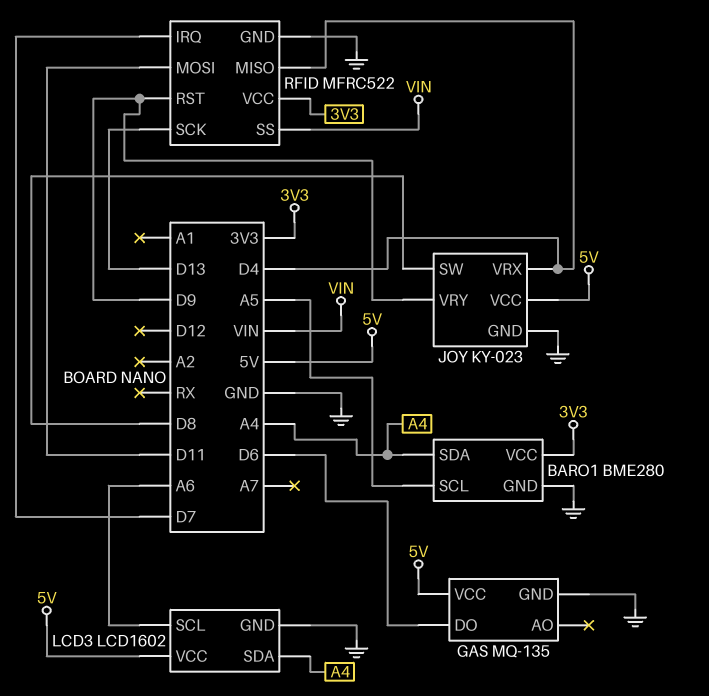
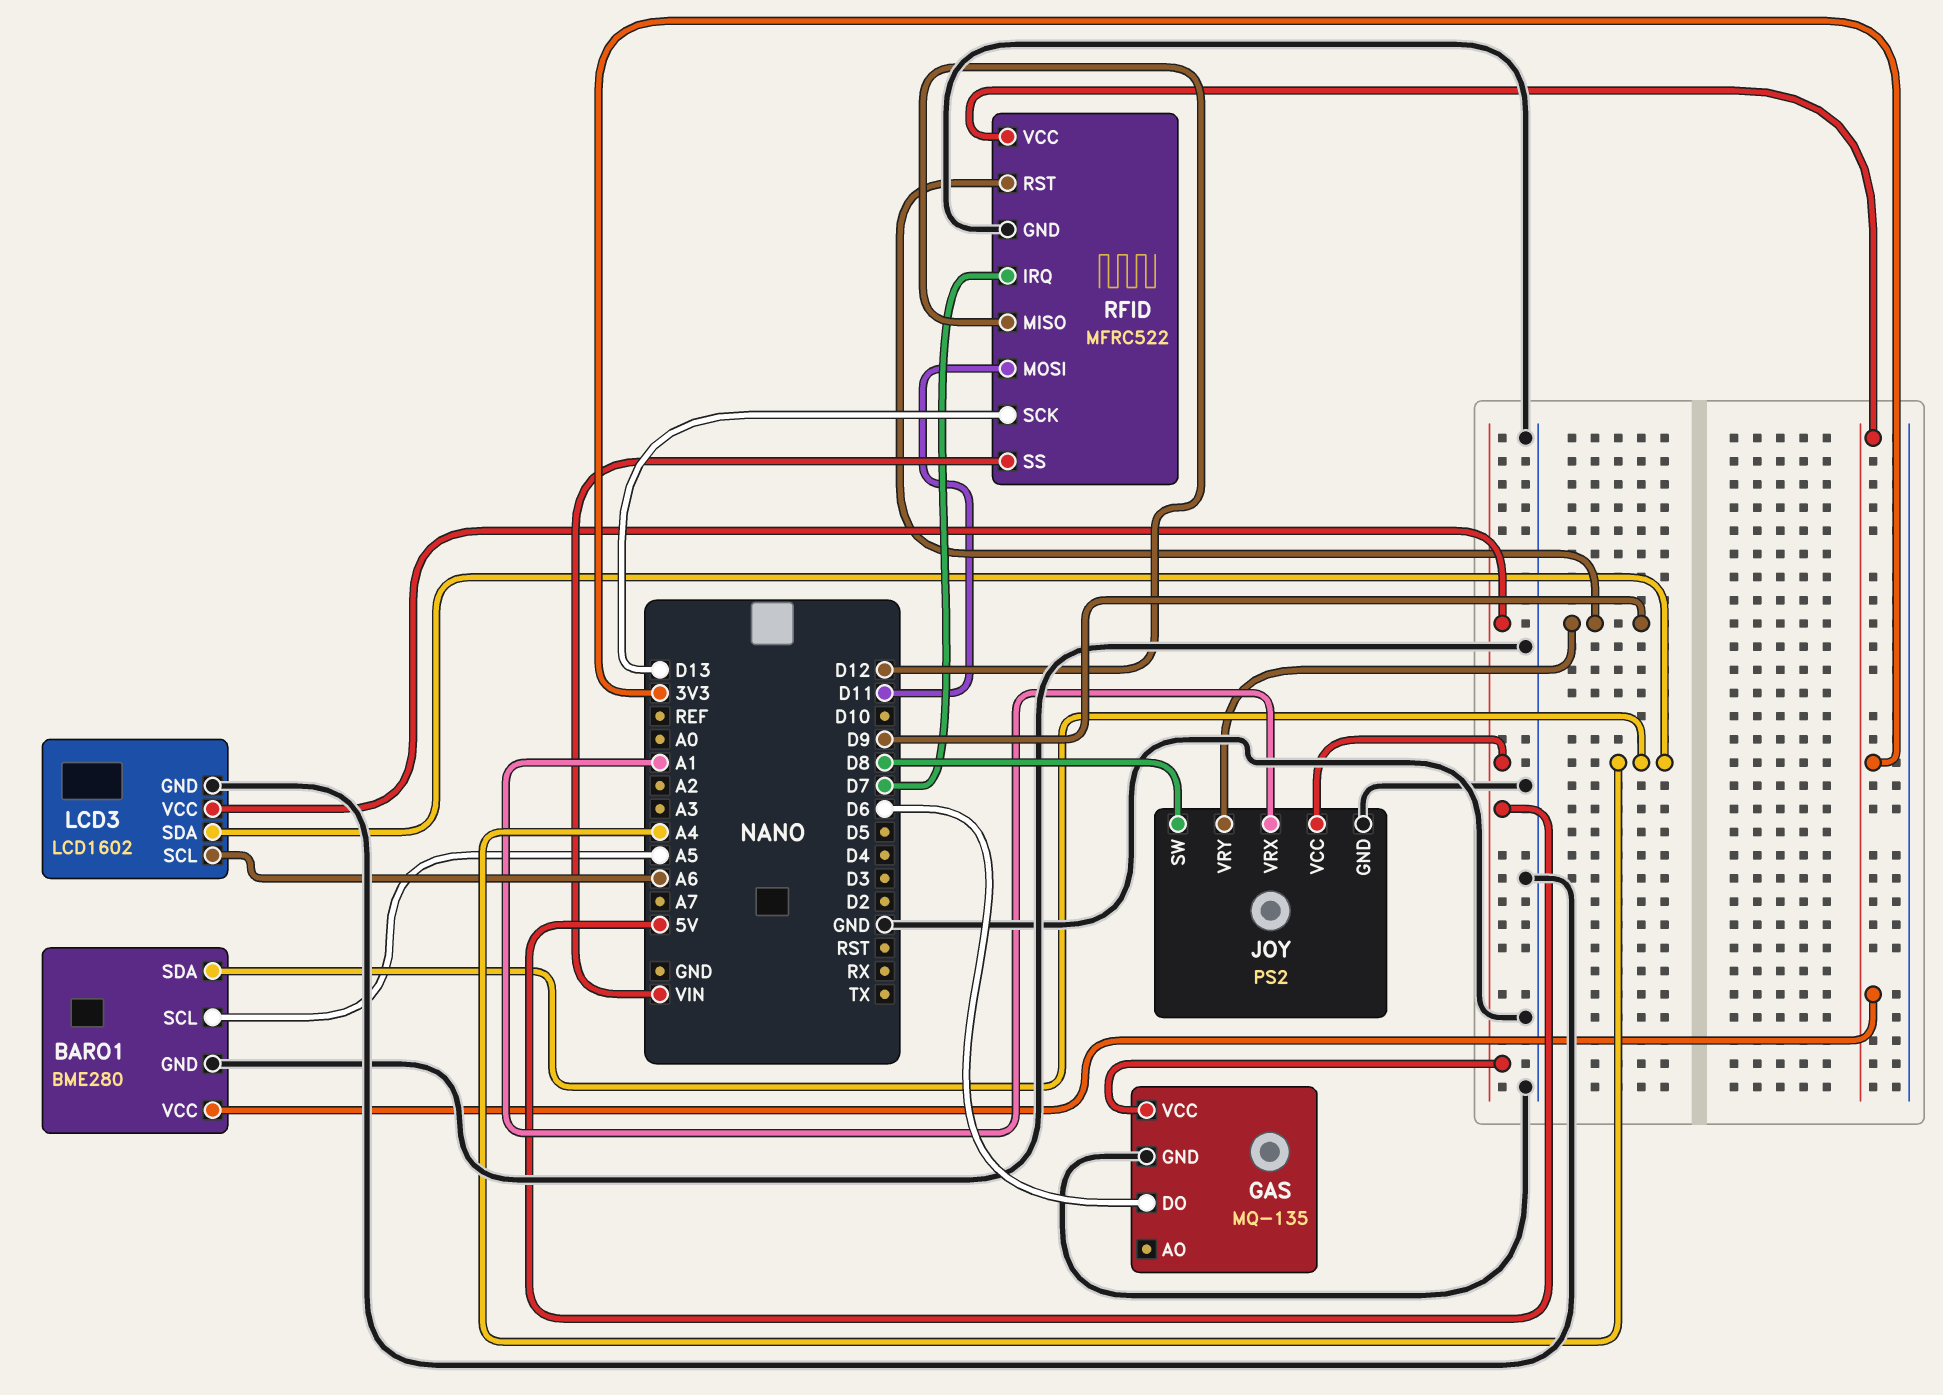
JOY: KY-023 -> PS2
JOY pin VRX: D4 -> A1
RFID pin MISO: D4 -> D12

